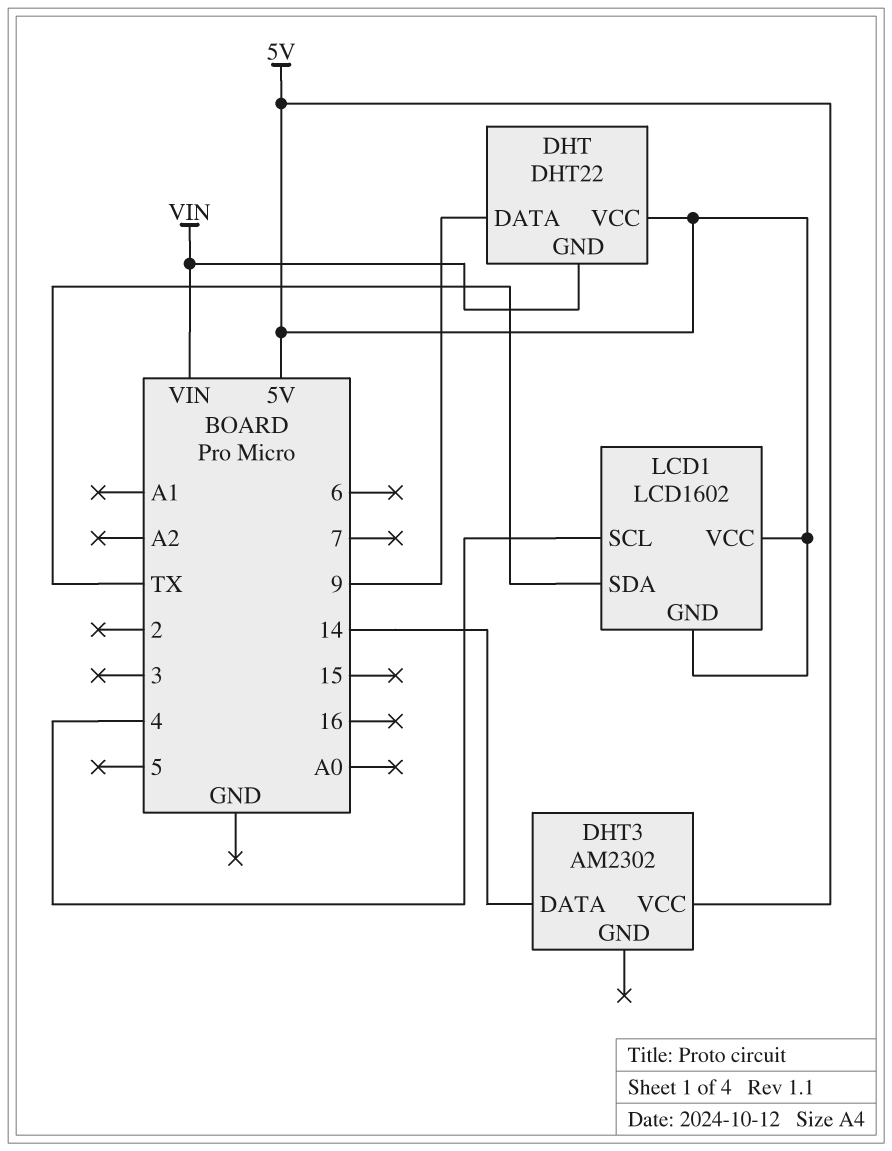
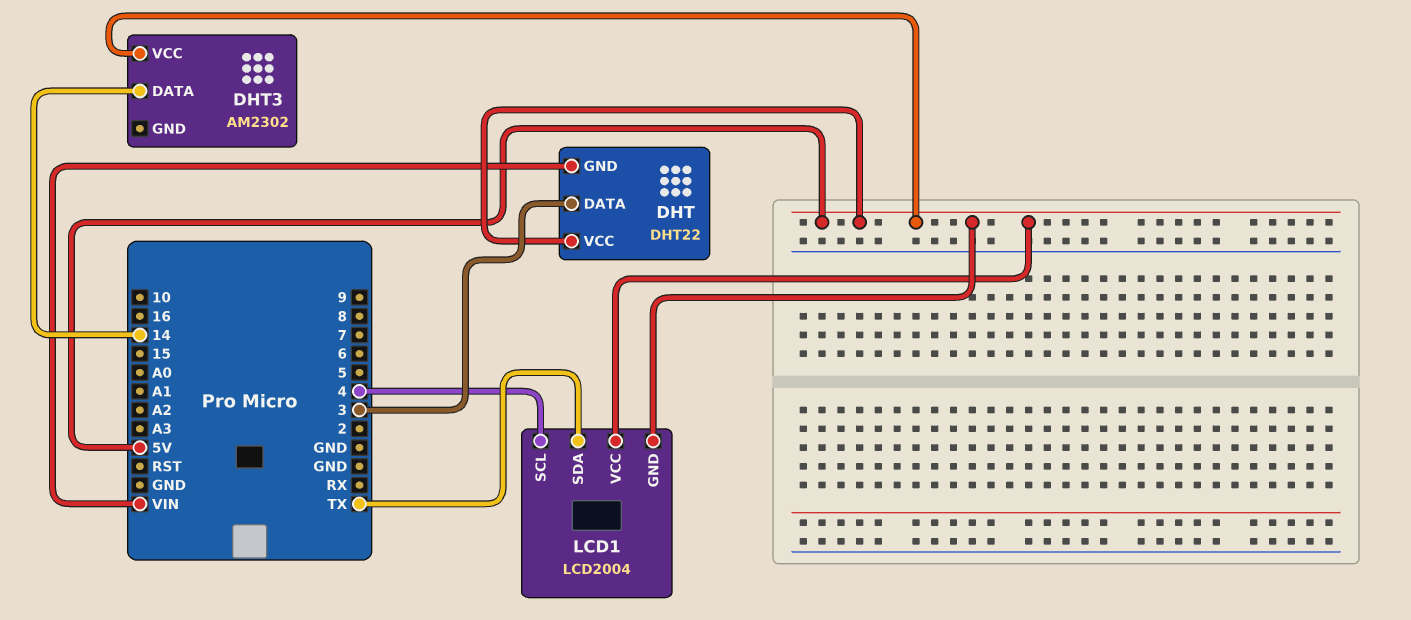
DHT pin DATA: 9 -> 3
LCD1: LCD1602 -> LCD2004

